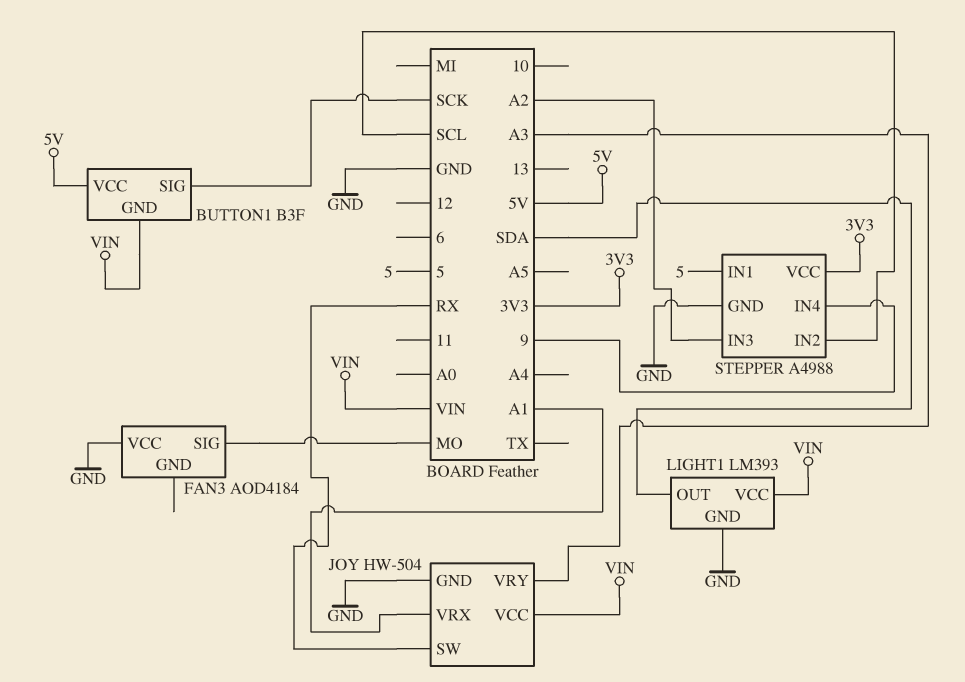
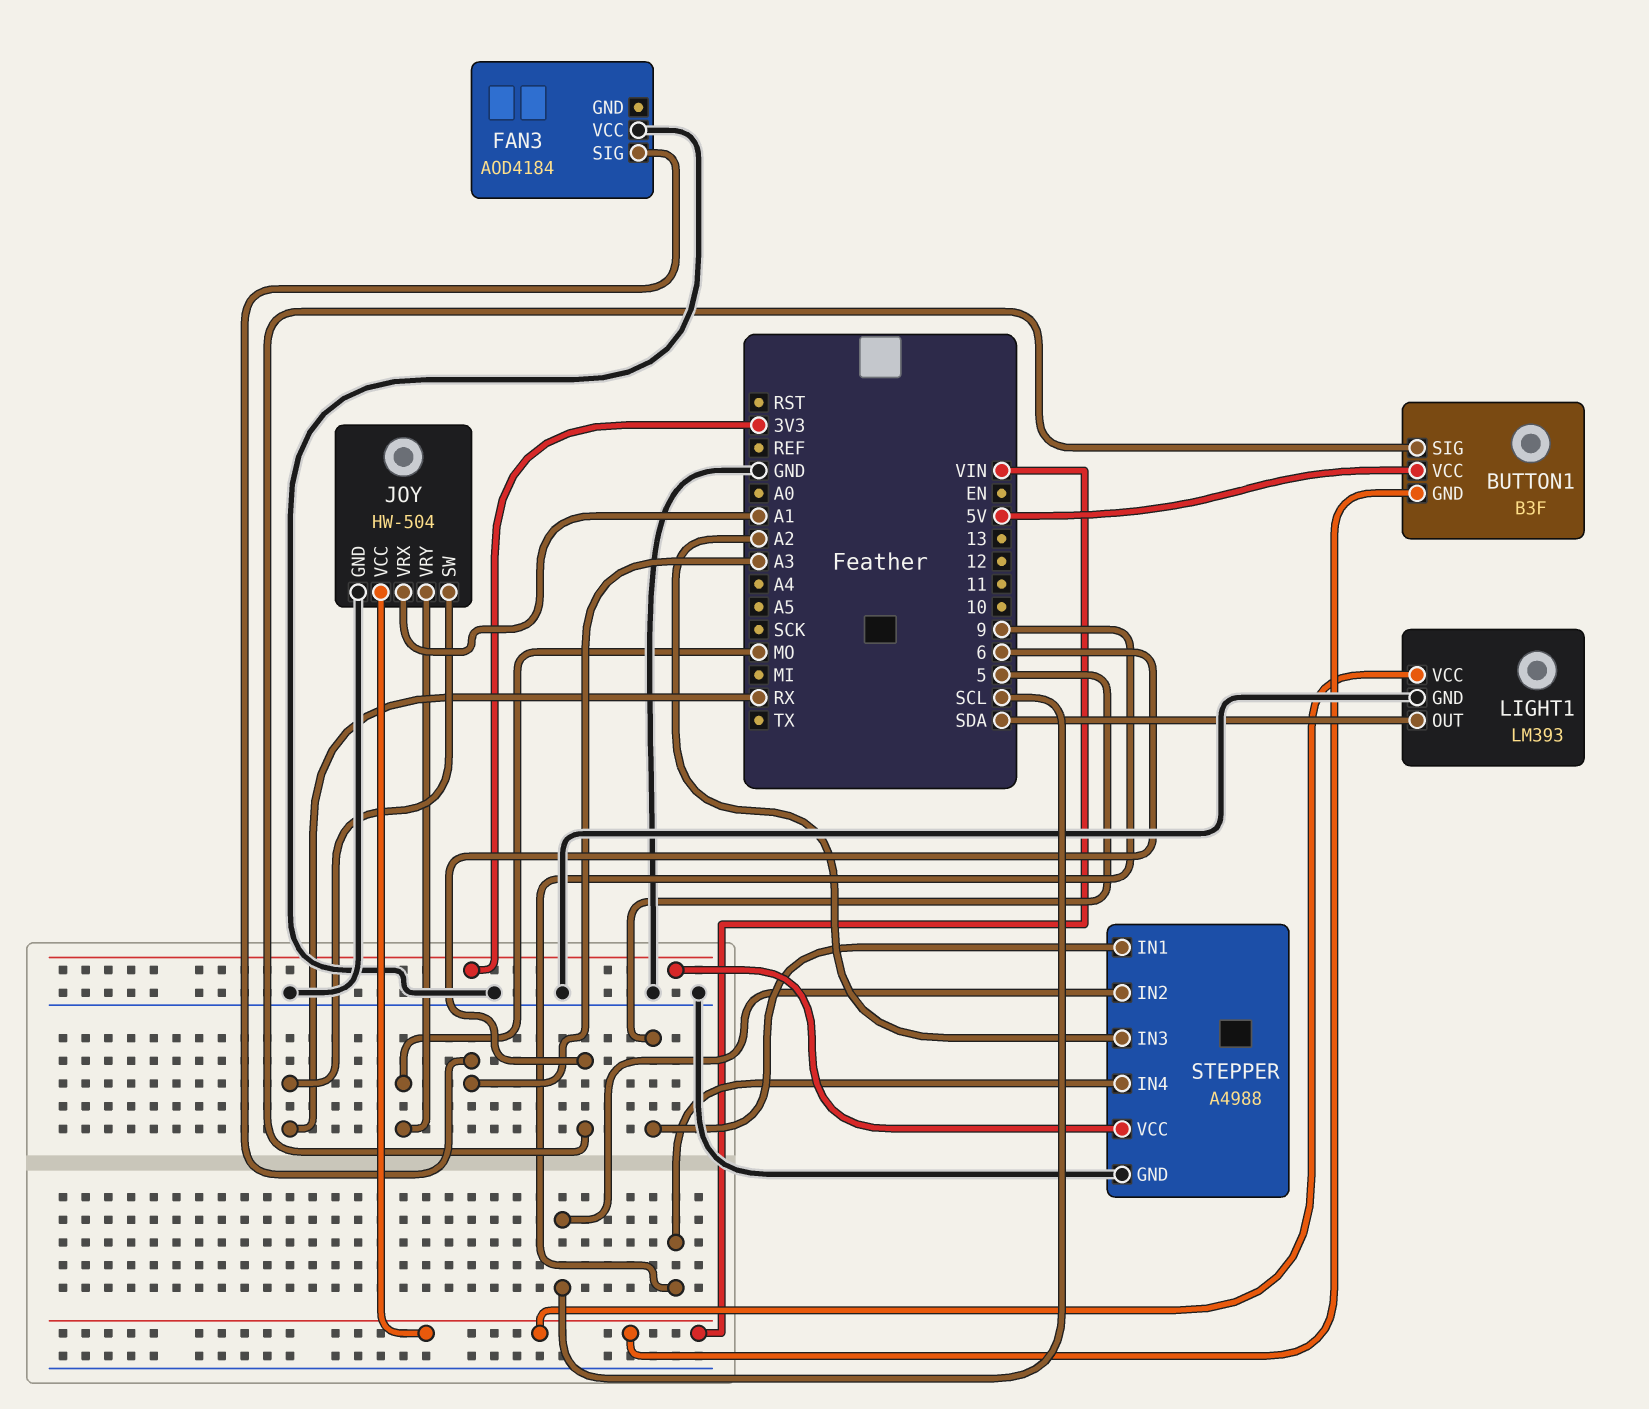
BUTTON1 pin SIG: SCK -> 6
FAN3 pin SIG: MO -> A3
JOY pin VRY: A3 -> MO

